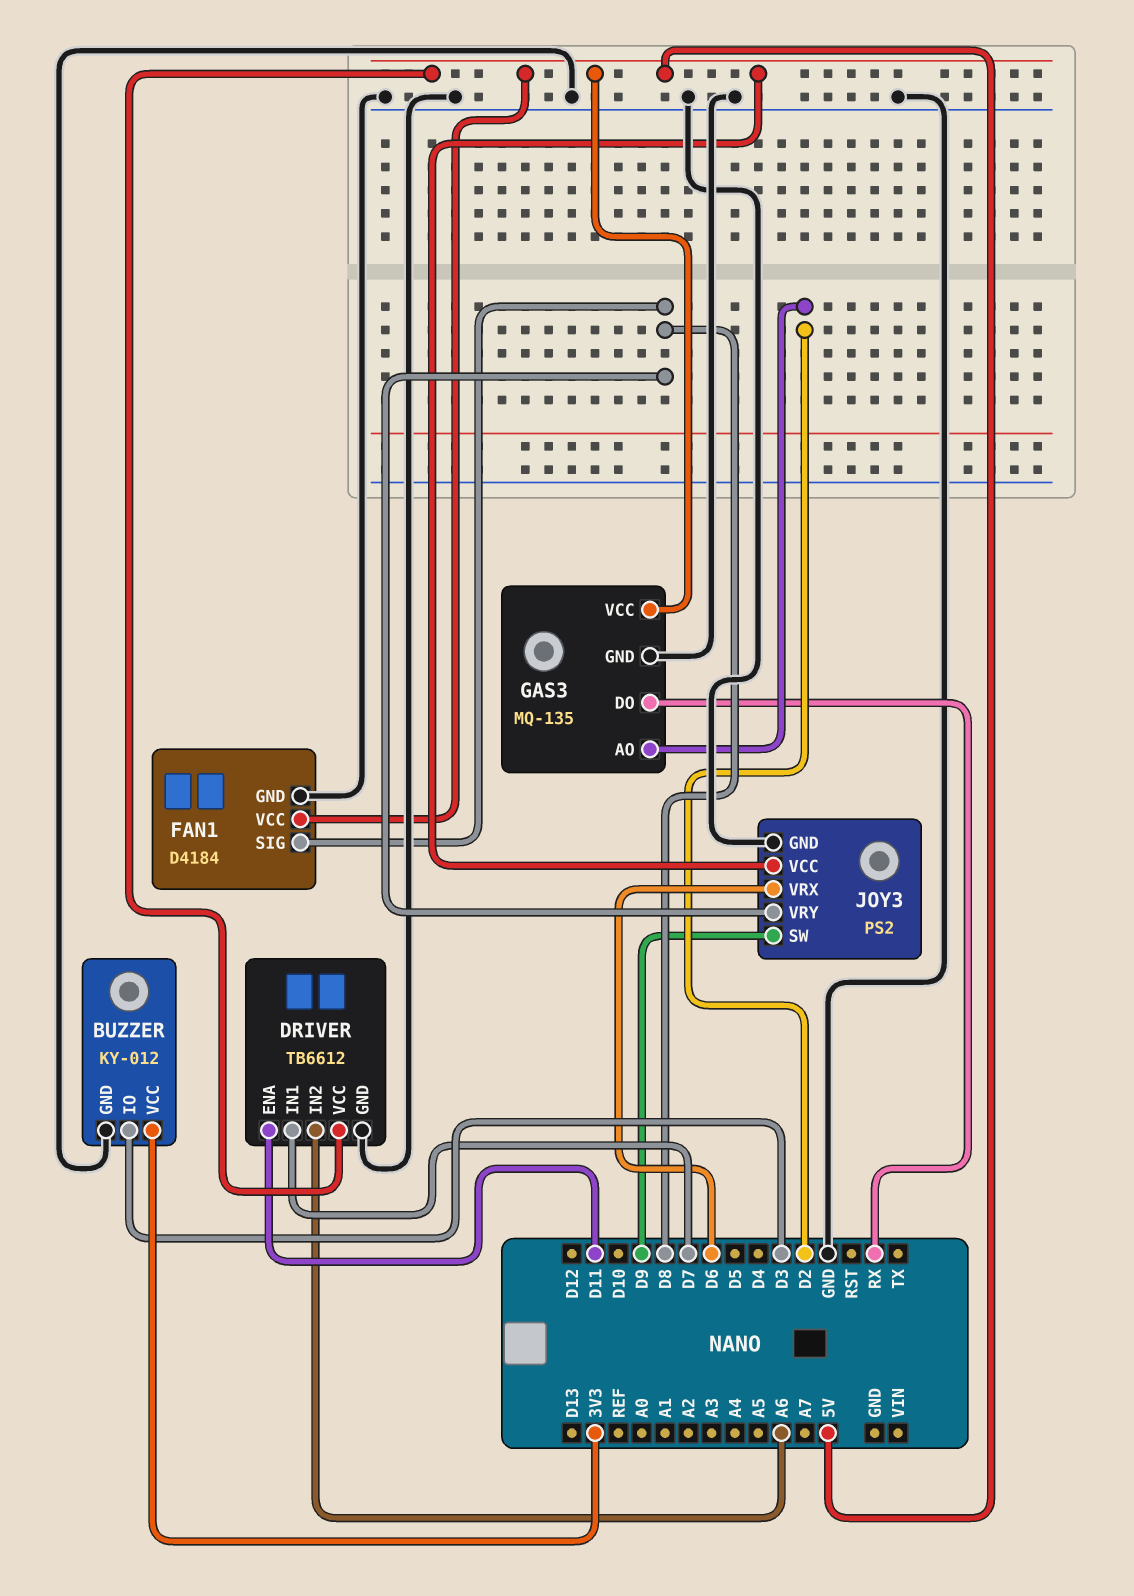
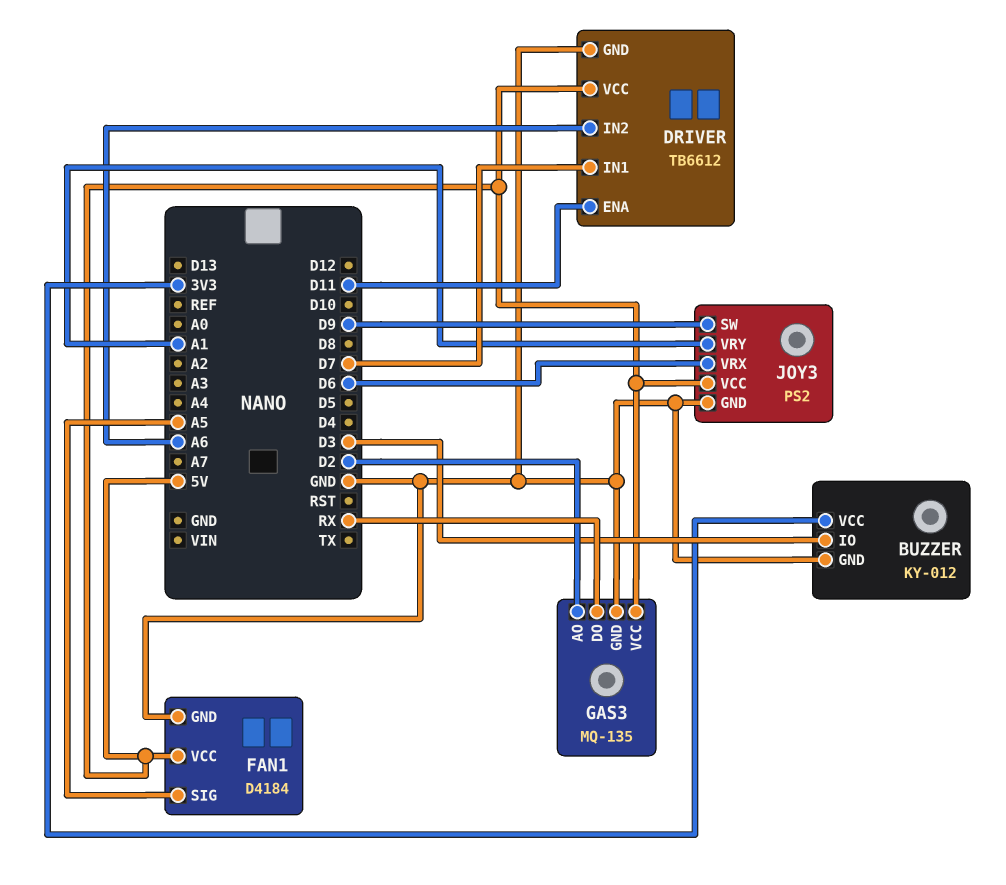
FAN1 pin SIG: D8 -> A5
JOY3 pin VRY: D8 -> A1

